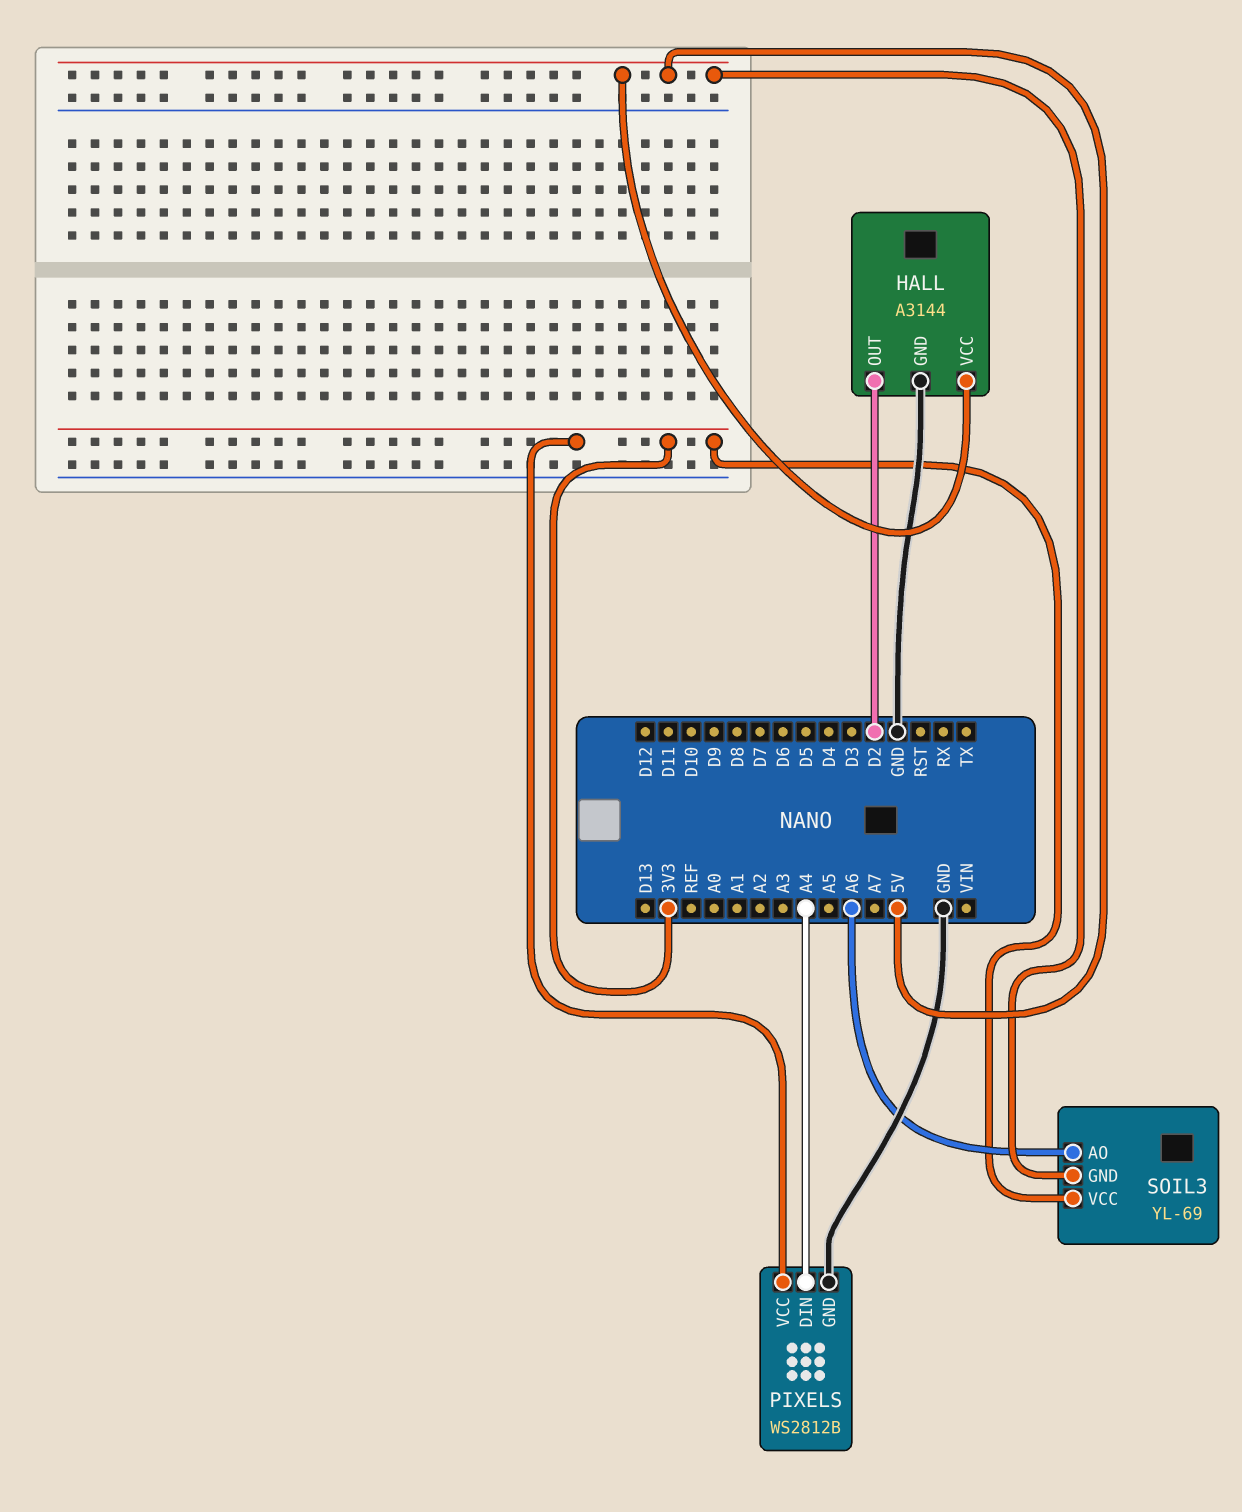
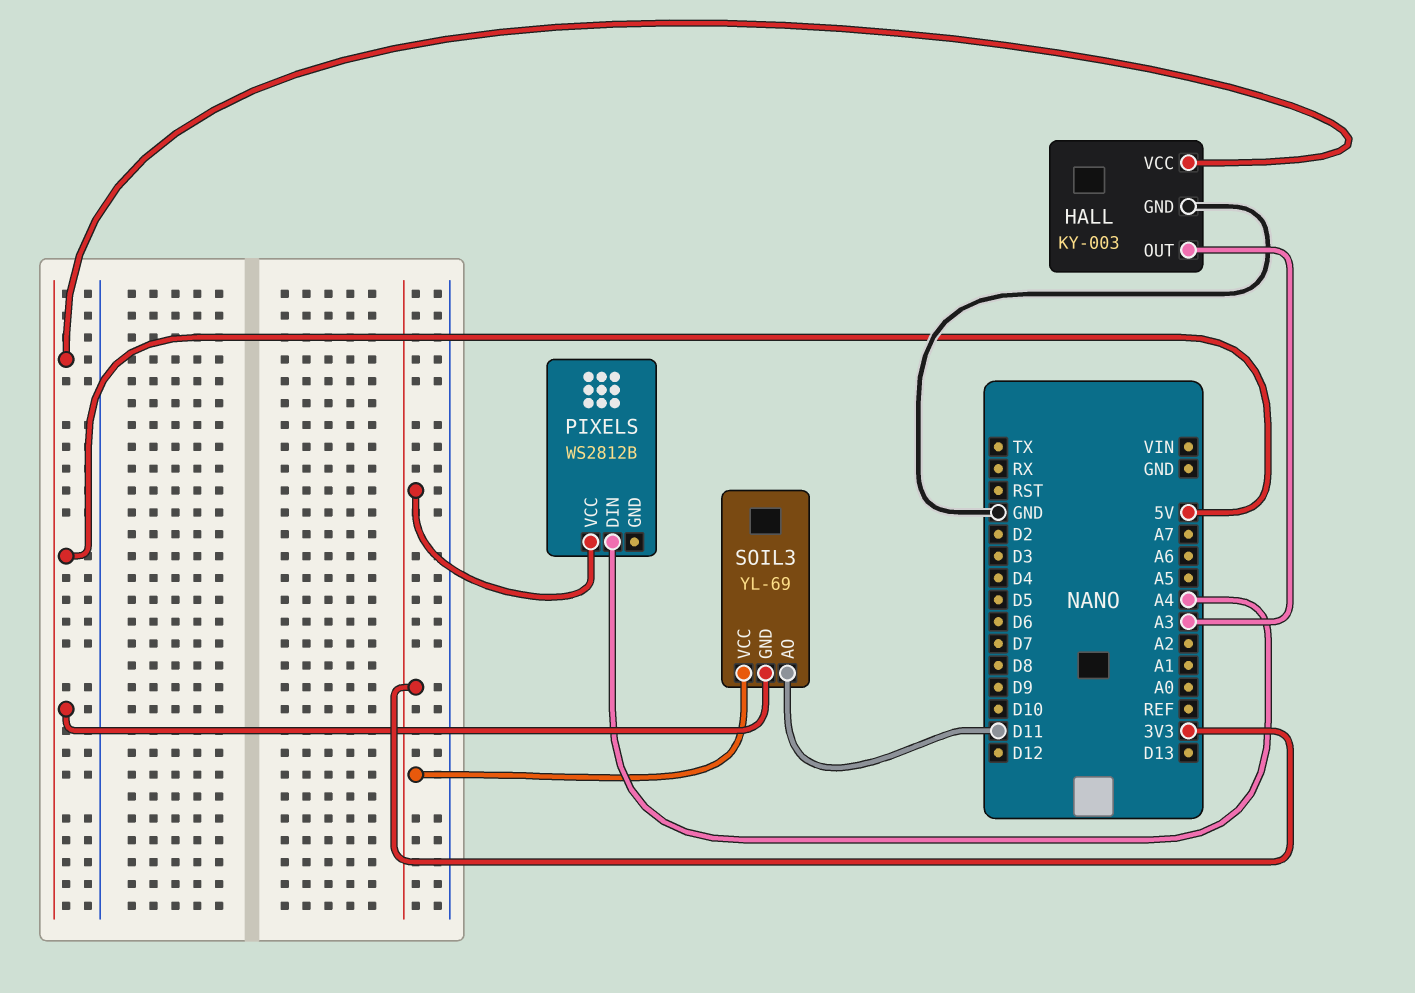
HALL: A3144 -> KY-003
HALL pin OUT: D2 -> A3
PIXELS pin GND: GND -> none
SOIL3 pin AO: A6 -> D11

